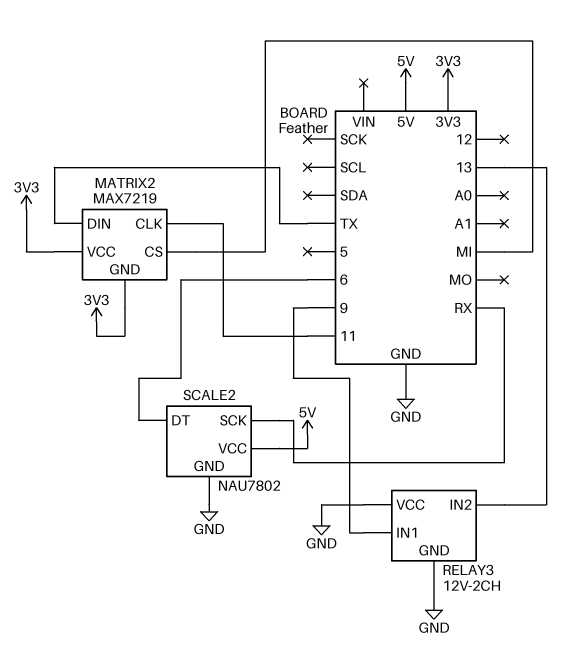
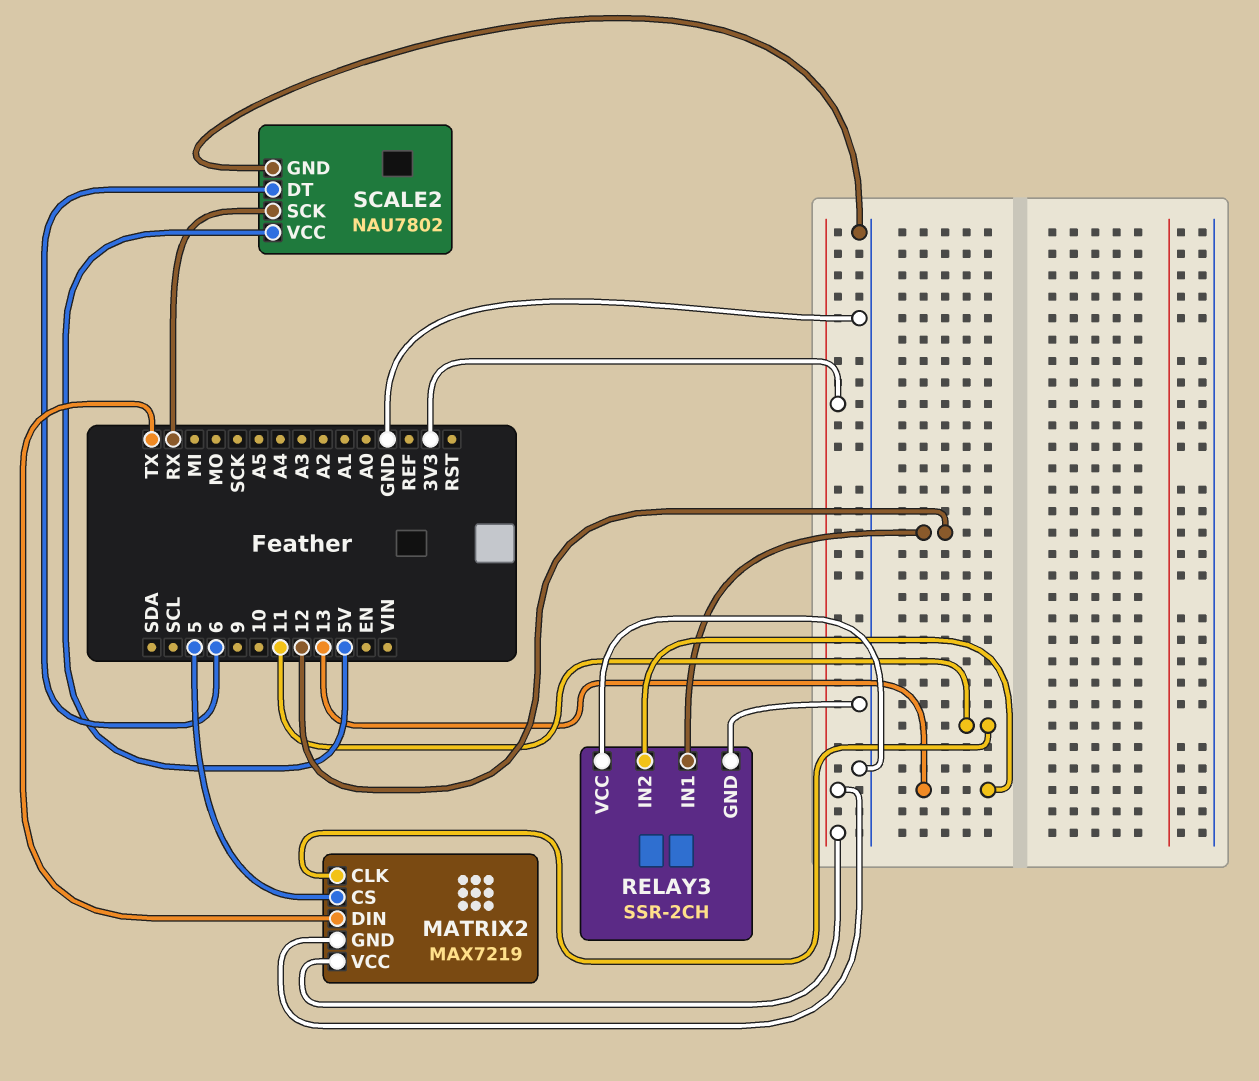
MATRIX2 pin CS: MI -> 5
RELAY3: 12V-2CH -> SSR-2CH
RELAY3 pin IN1: 9 -> 12

